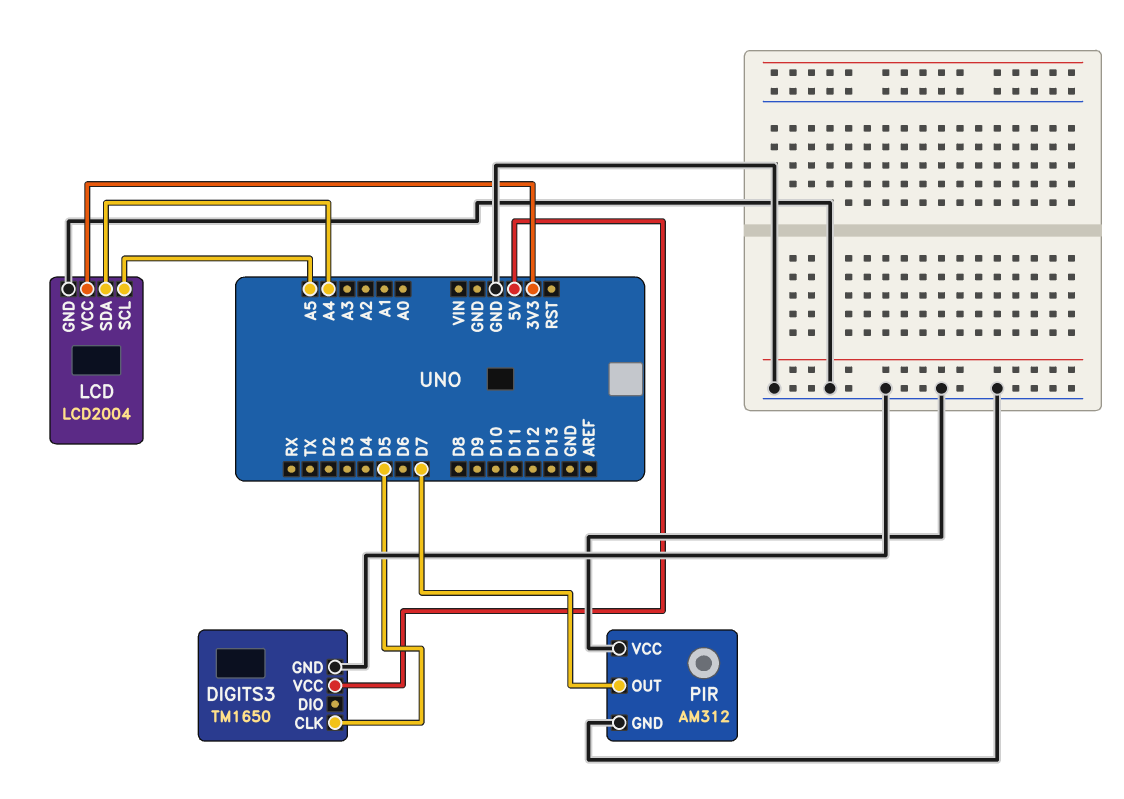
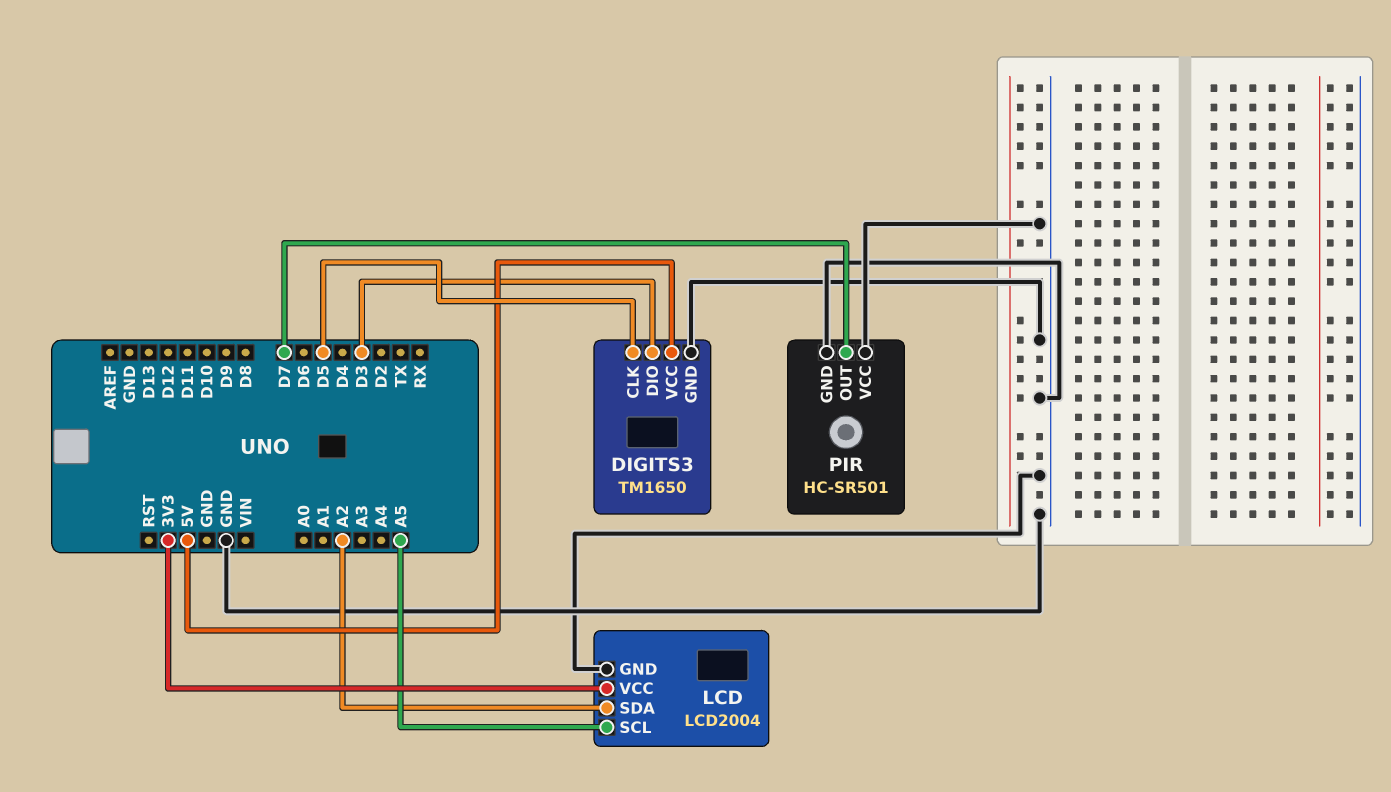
DIGITS3 pin DIO: none -> D3
LCD pin SDA: A4 -> A2
PIR: AM312 -> HC-SR501

